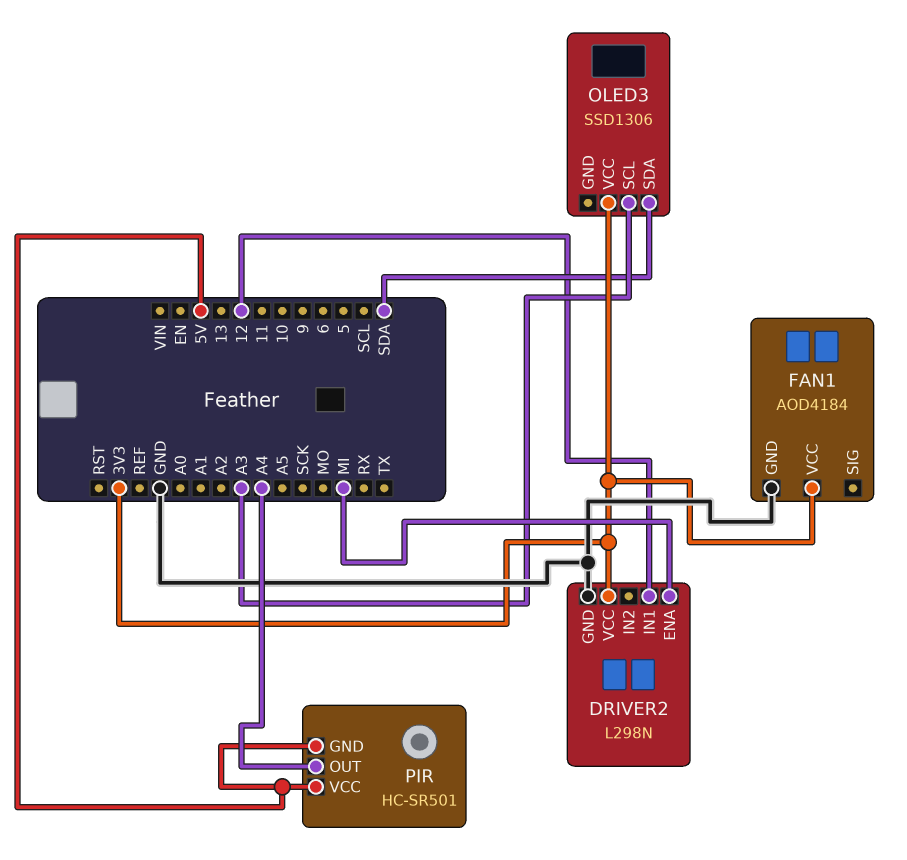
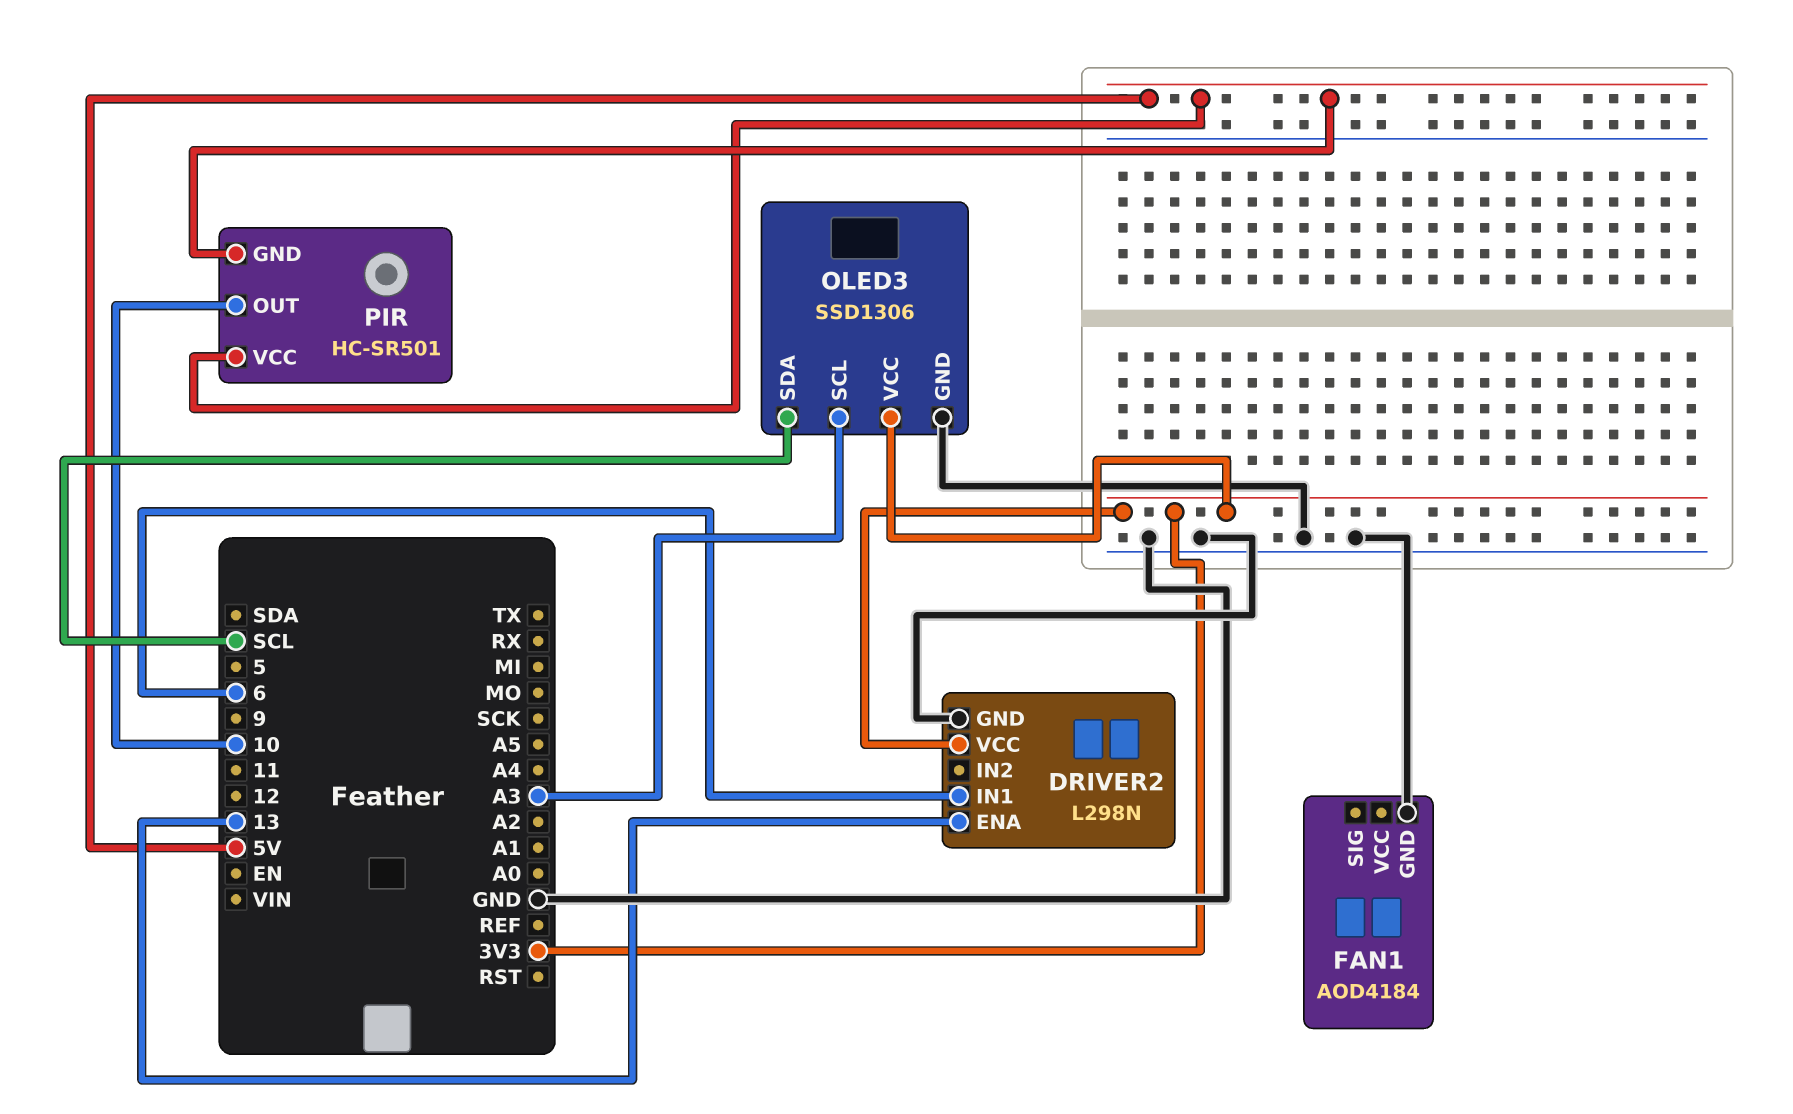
DRIVER2 pin ENA: MI -> 13
DRIVER2 pin IN1: 12 -> 6
FAN1 pin VCC: 3V3 -> none
OLED3 pin GND: none -> GND
OLED3 pin SDA: SDA -> SCL
PIR pin OUT: A4 -> 10

